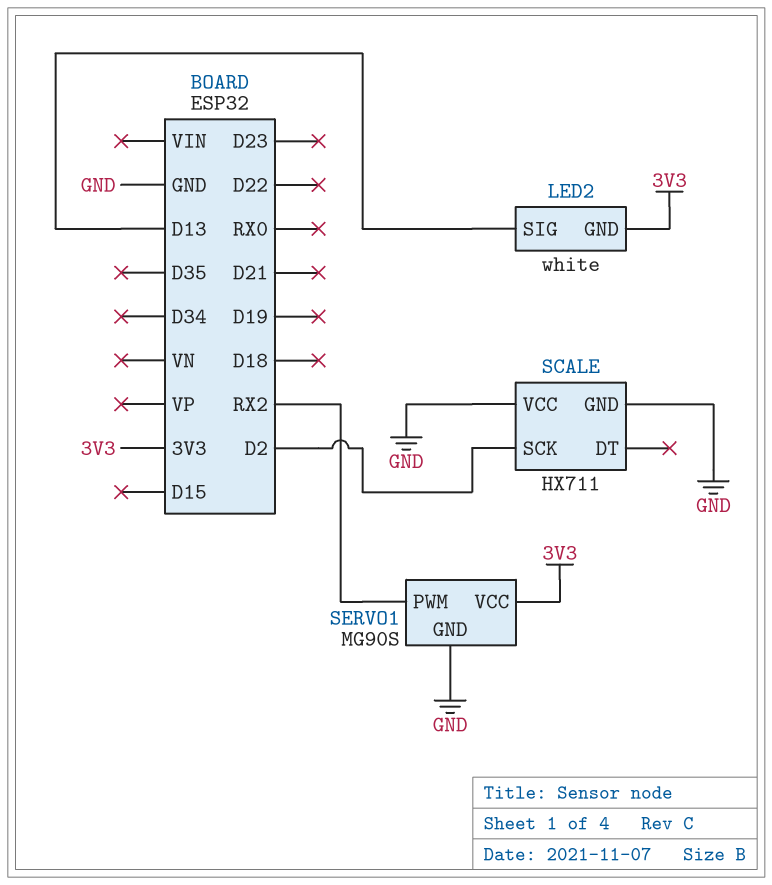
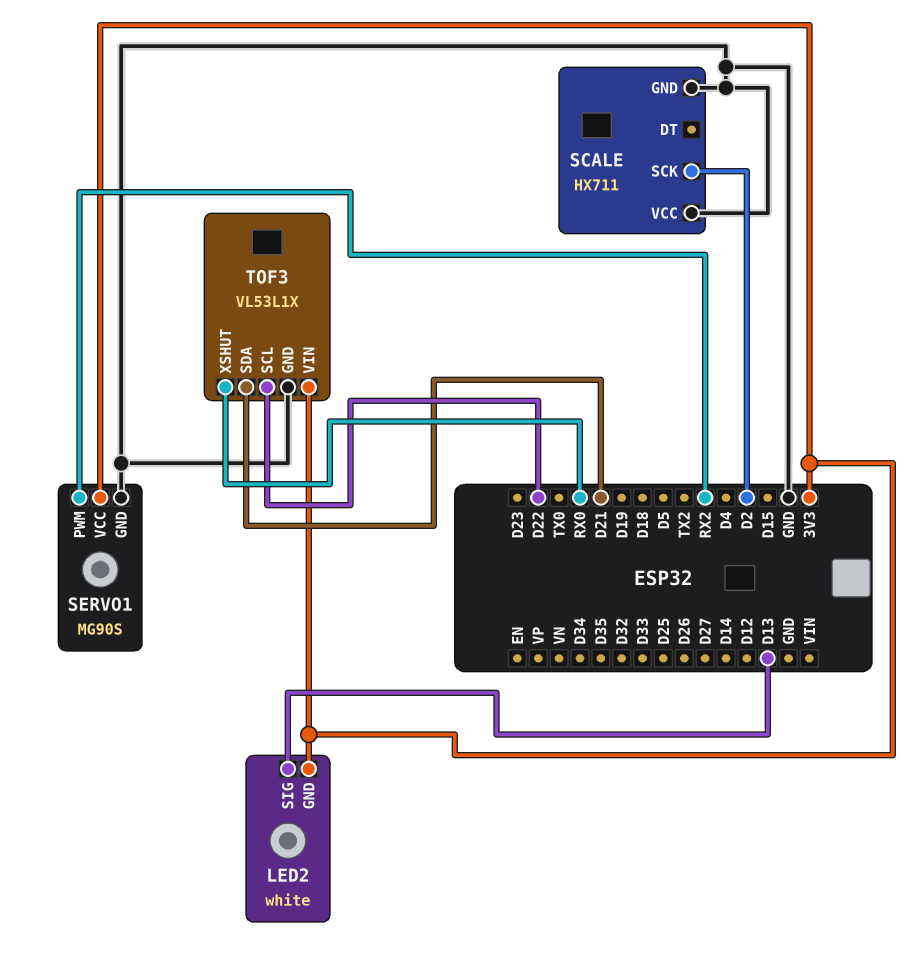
TOF3: none -> VL53L1X
TOF3 pin GND: none -> GND
TOF3 pin SCL: none -> D22
TOF3 pin SDA: none -> D21
TOF3 pin VIN: none -> 3V3
TOF3 pin XSHUT: none -> RX0

